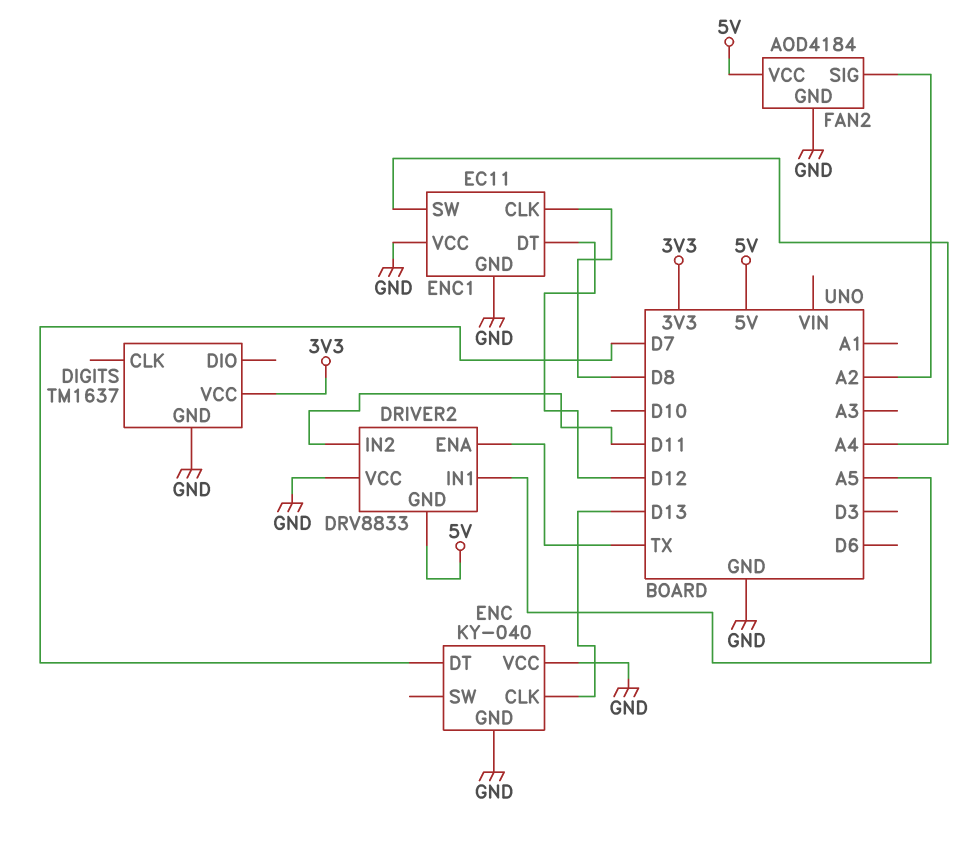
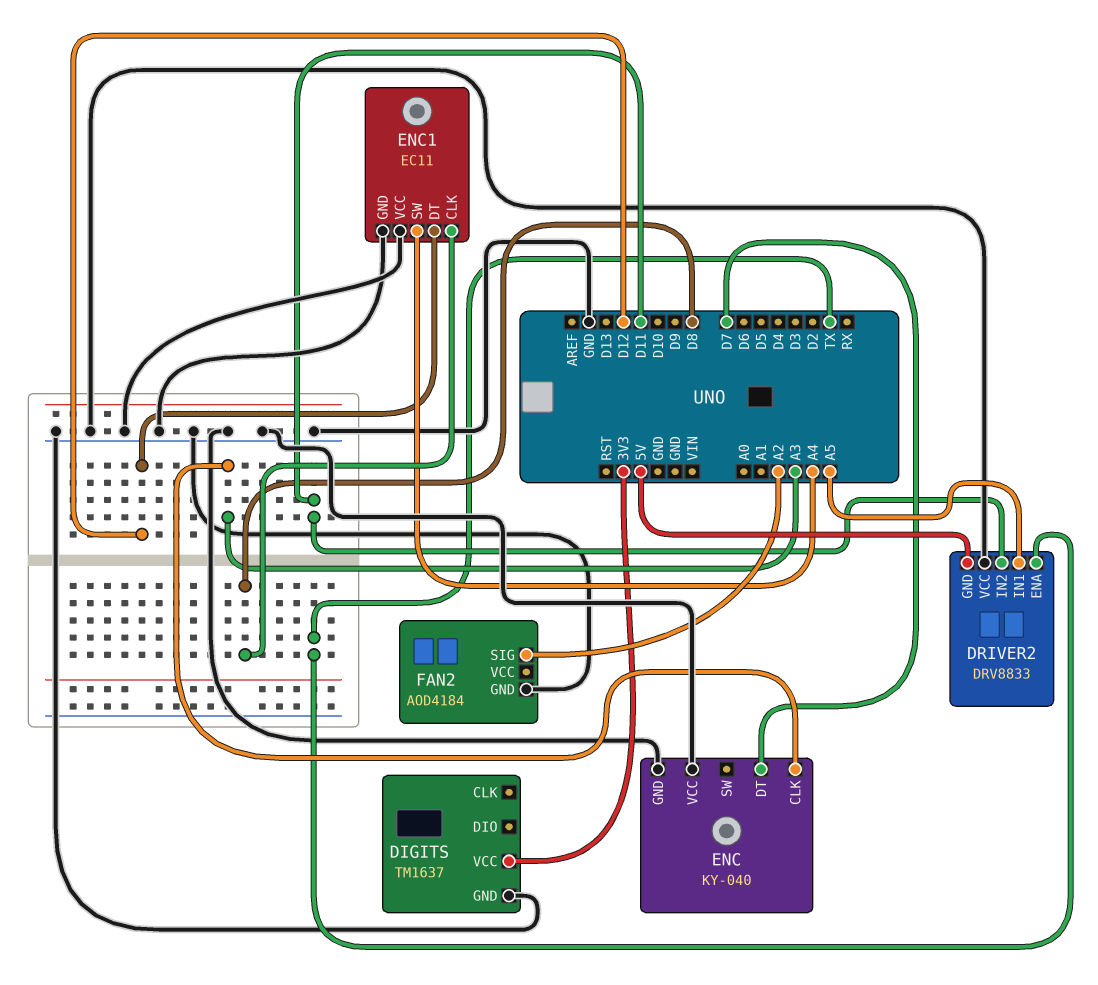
ENC pin CLK: D13 -> A3
FAN2 pin VCC: 5V -> none

